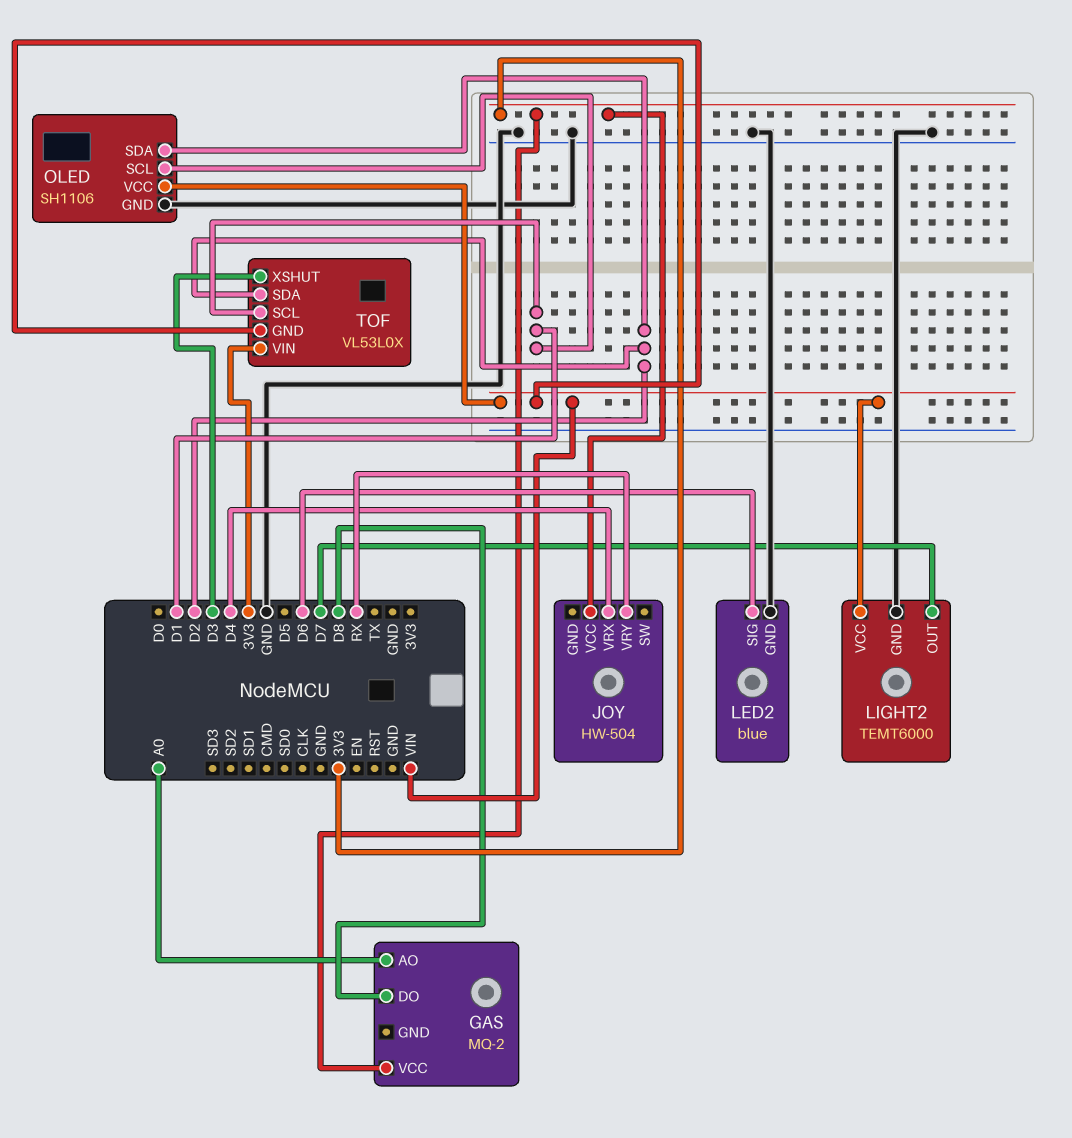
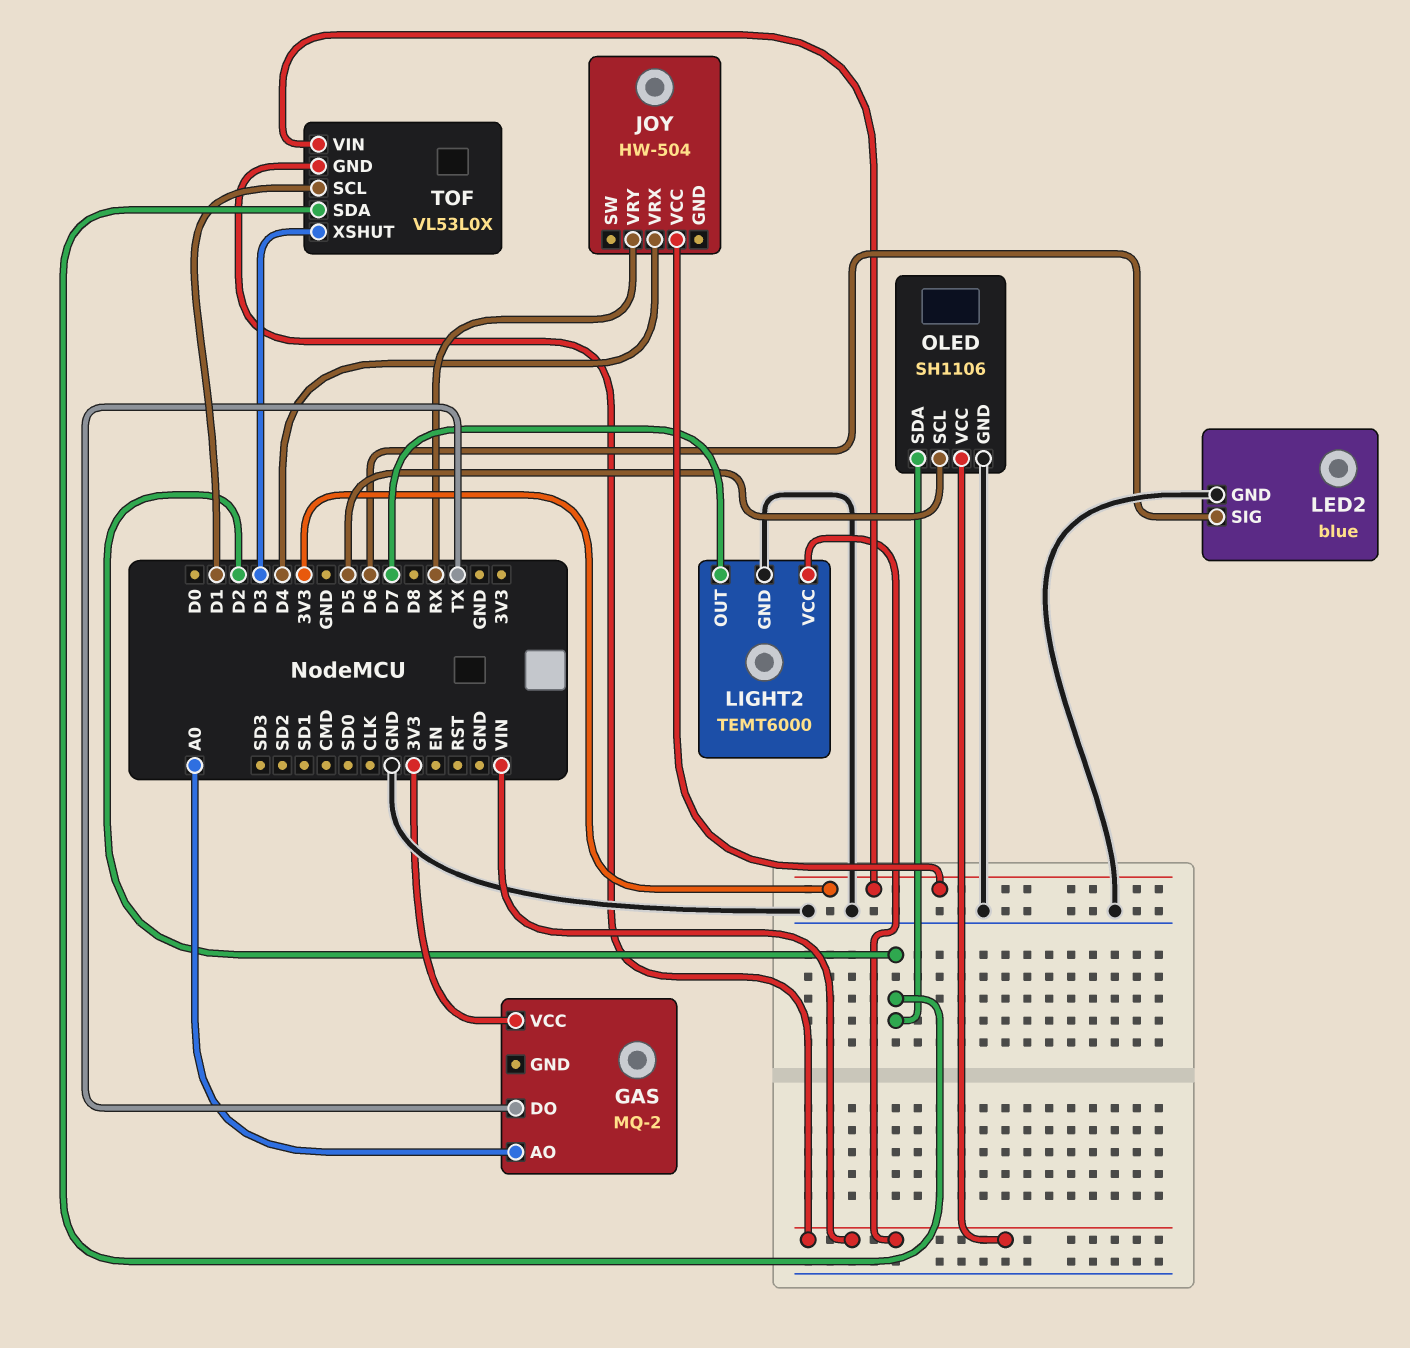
GAS pin DO: D8 -> TX
OLED pin SCL: D1 -> D5

